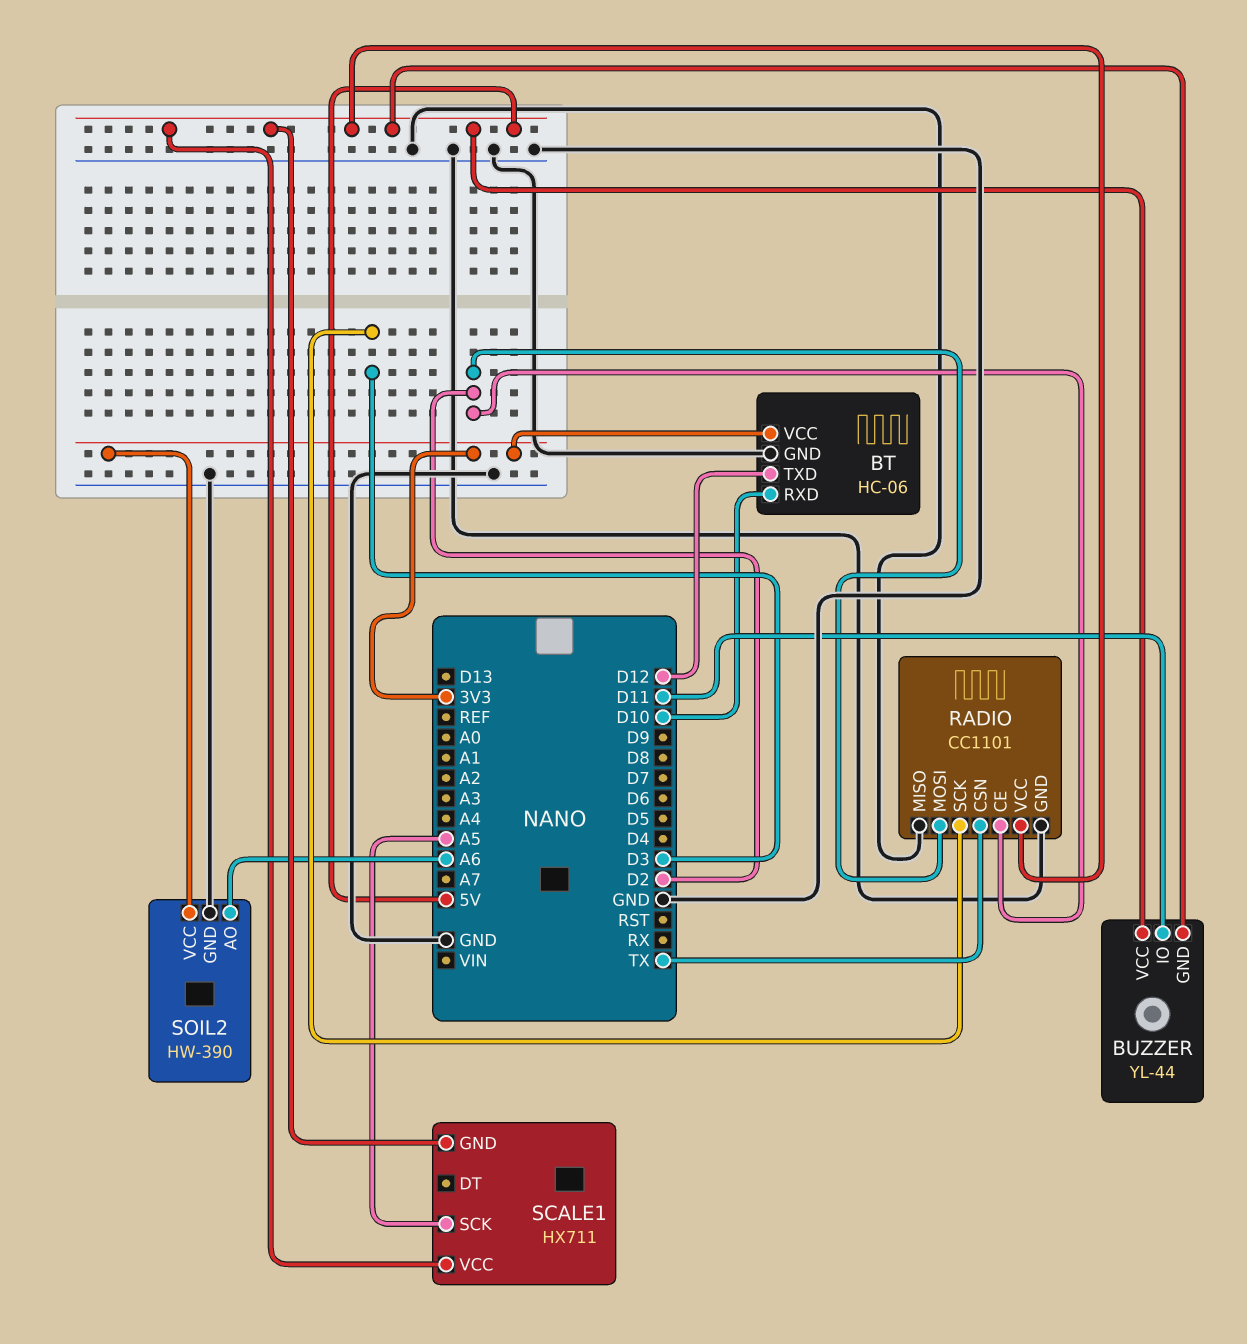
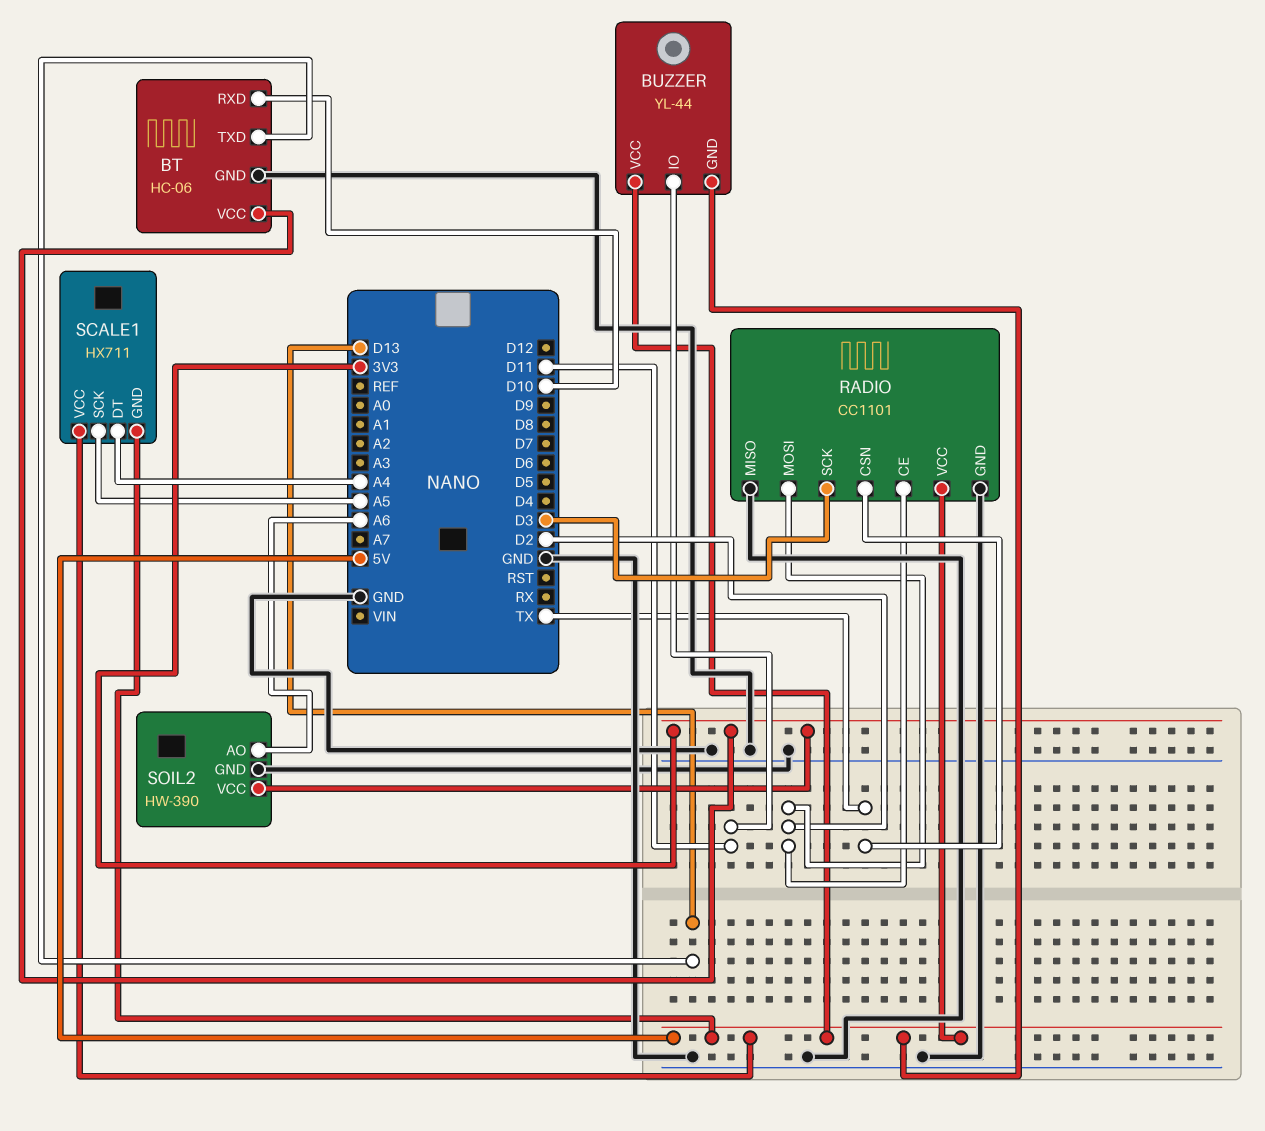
BT pin TXD: D12 -> D13
SCALE1 pin DT: none -> A4

